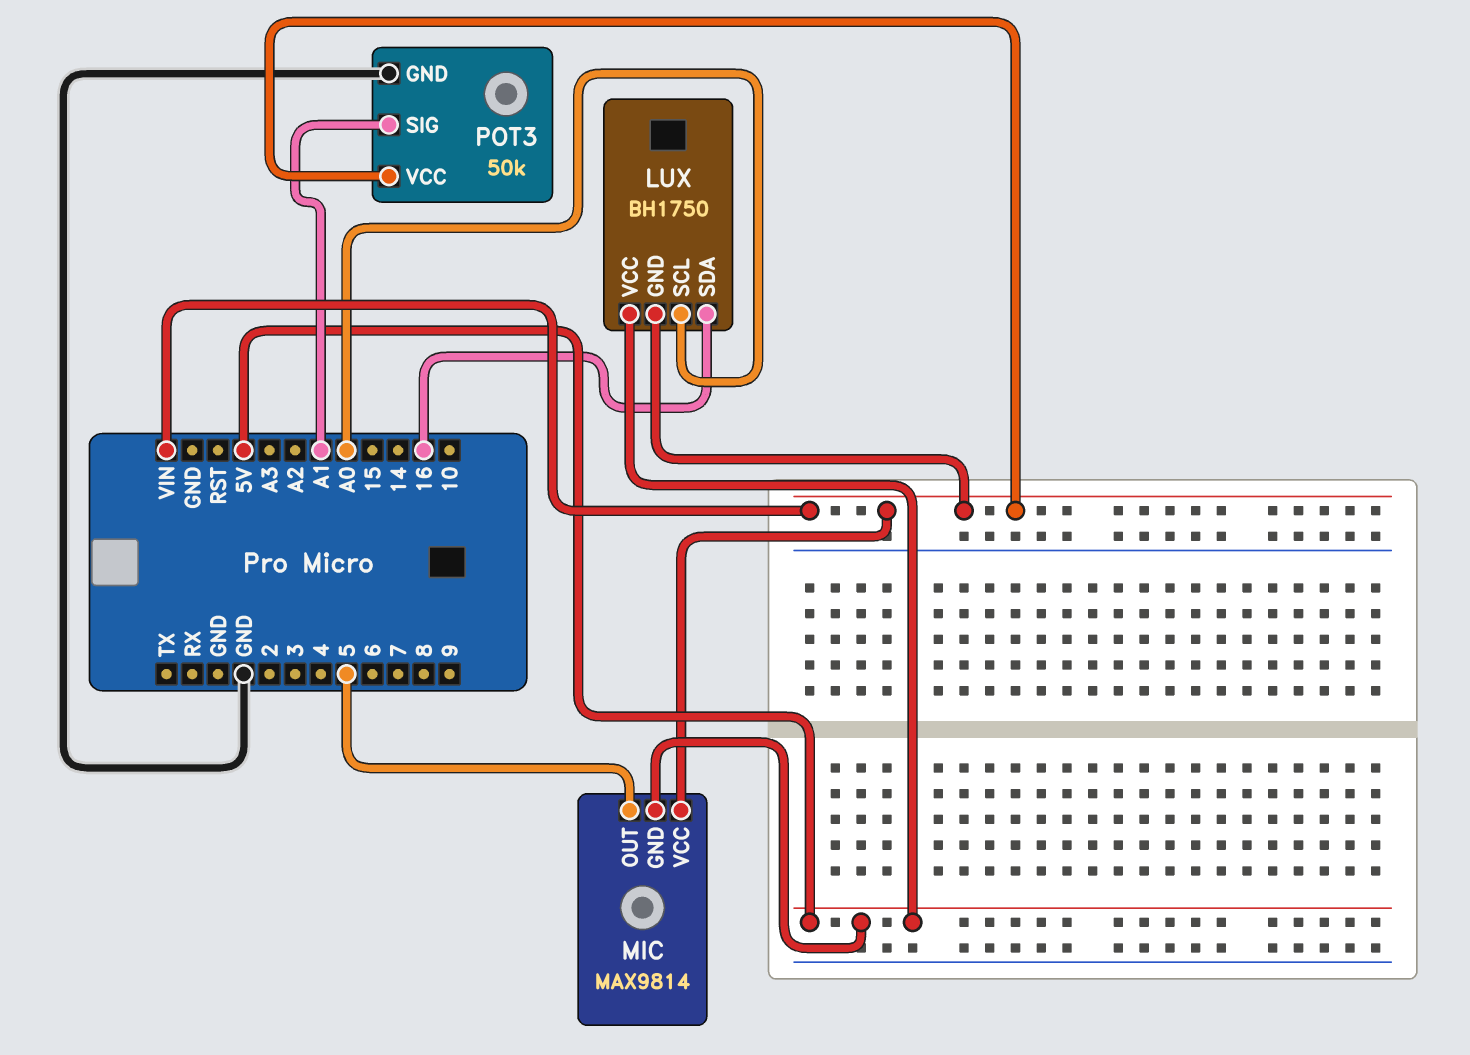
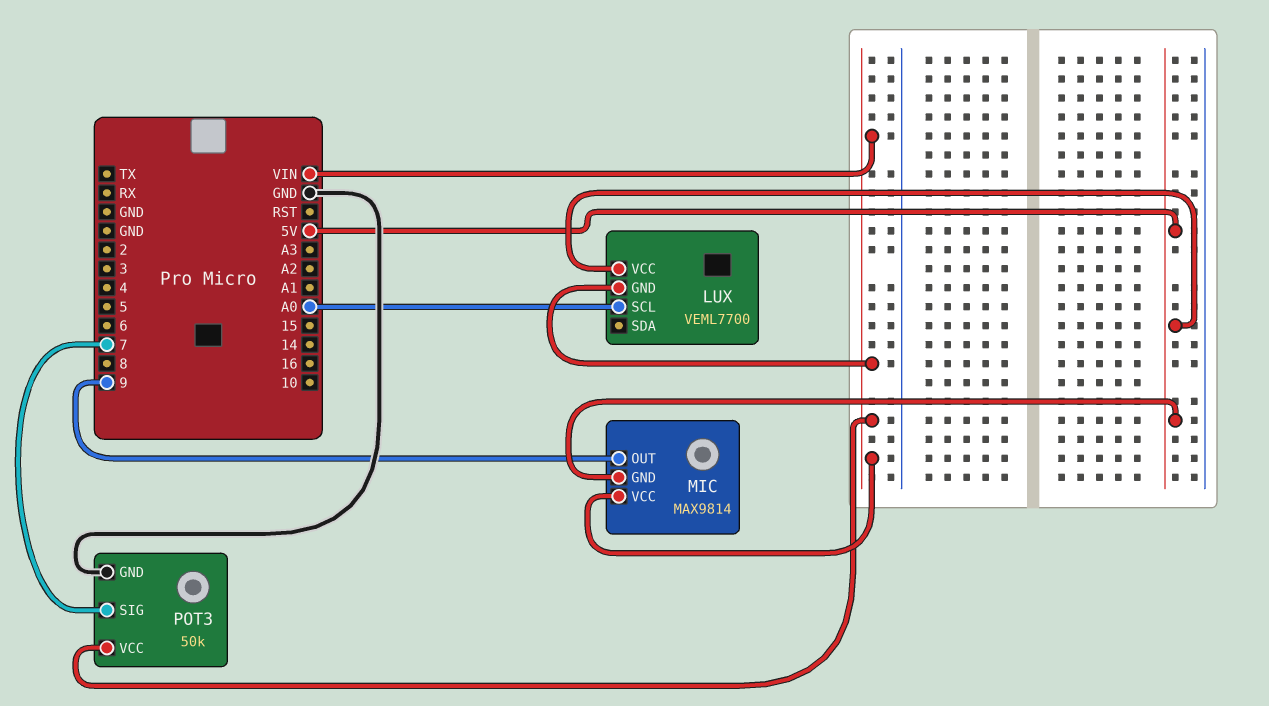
LUX: BH1750 -> VEML7700
LUX pin SDA: 16 -> none
MIC pin OUT: 5 -> 9
POT3 pin SIG: A1 -> 7

